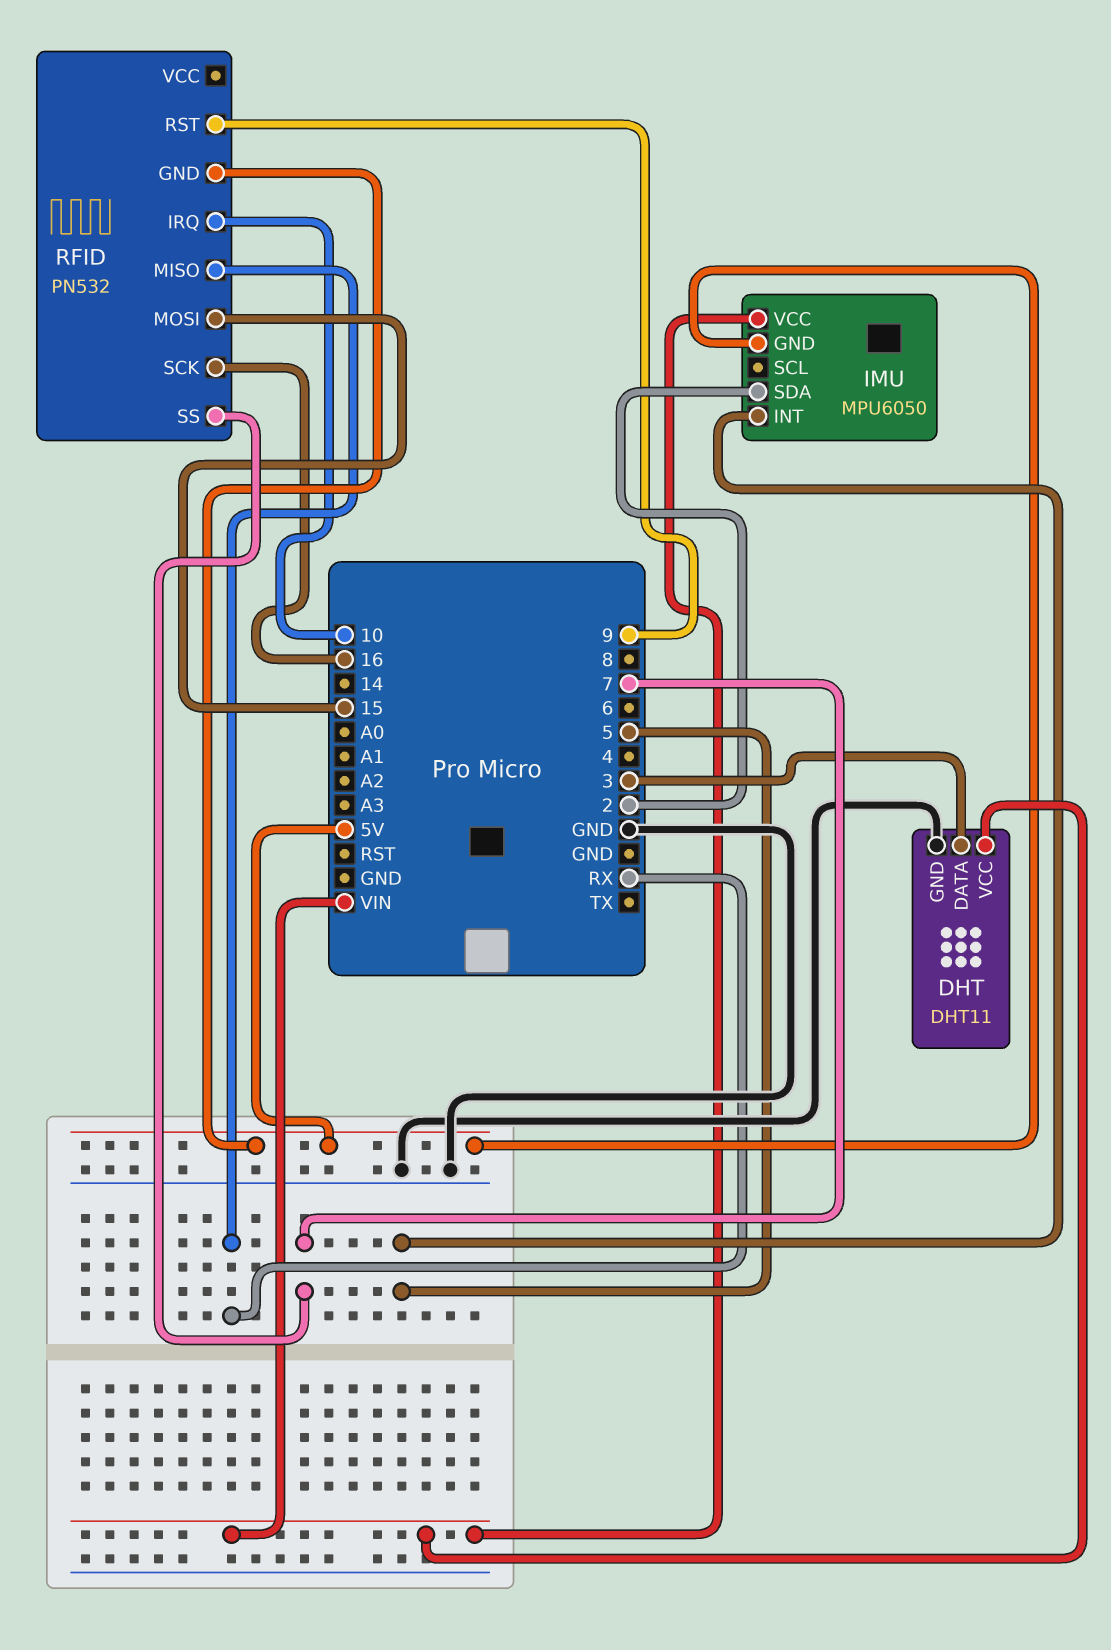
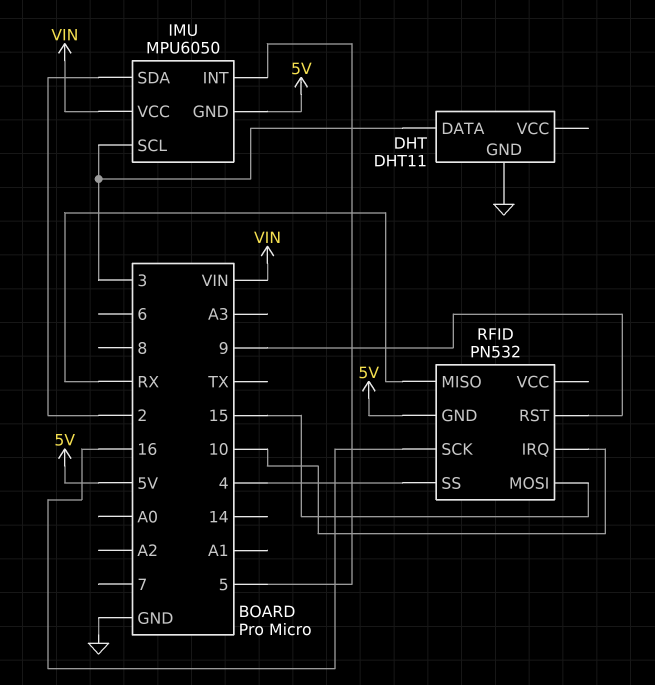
DHT pin VCC: VIN -> none
IMU pin SCL: none -> 3
RFID pin SS: 7 -> 4

